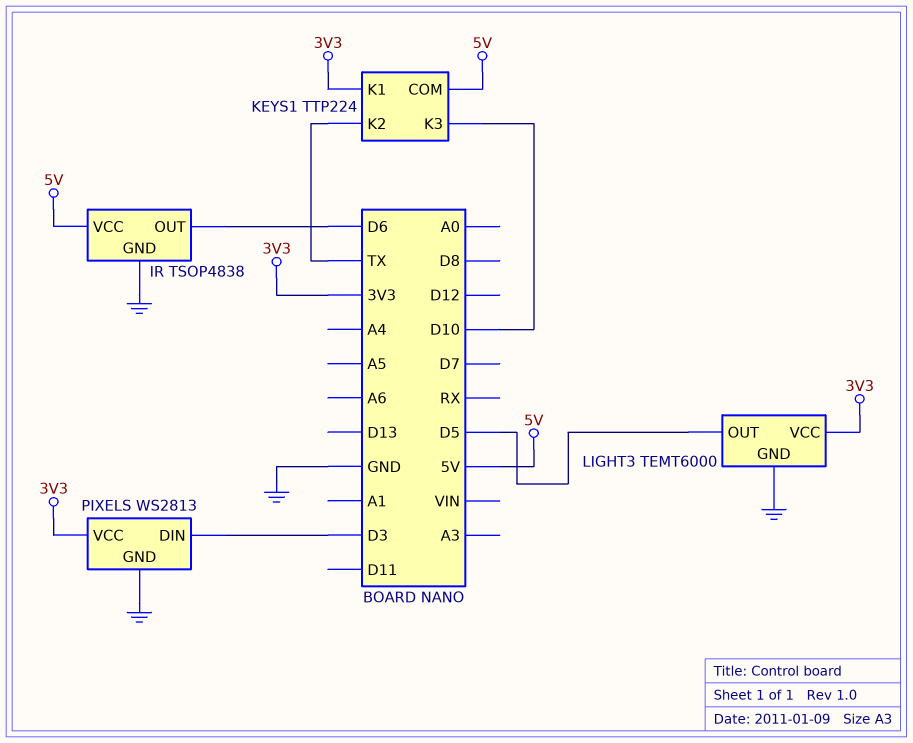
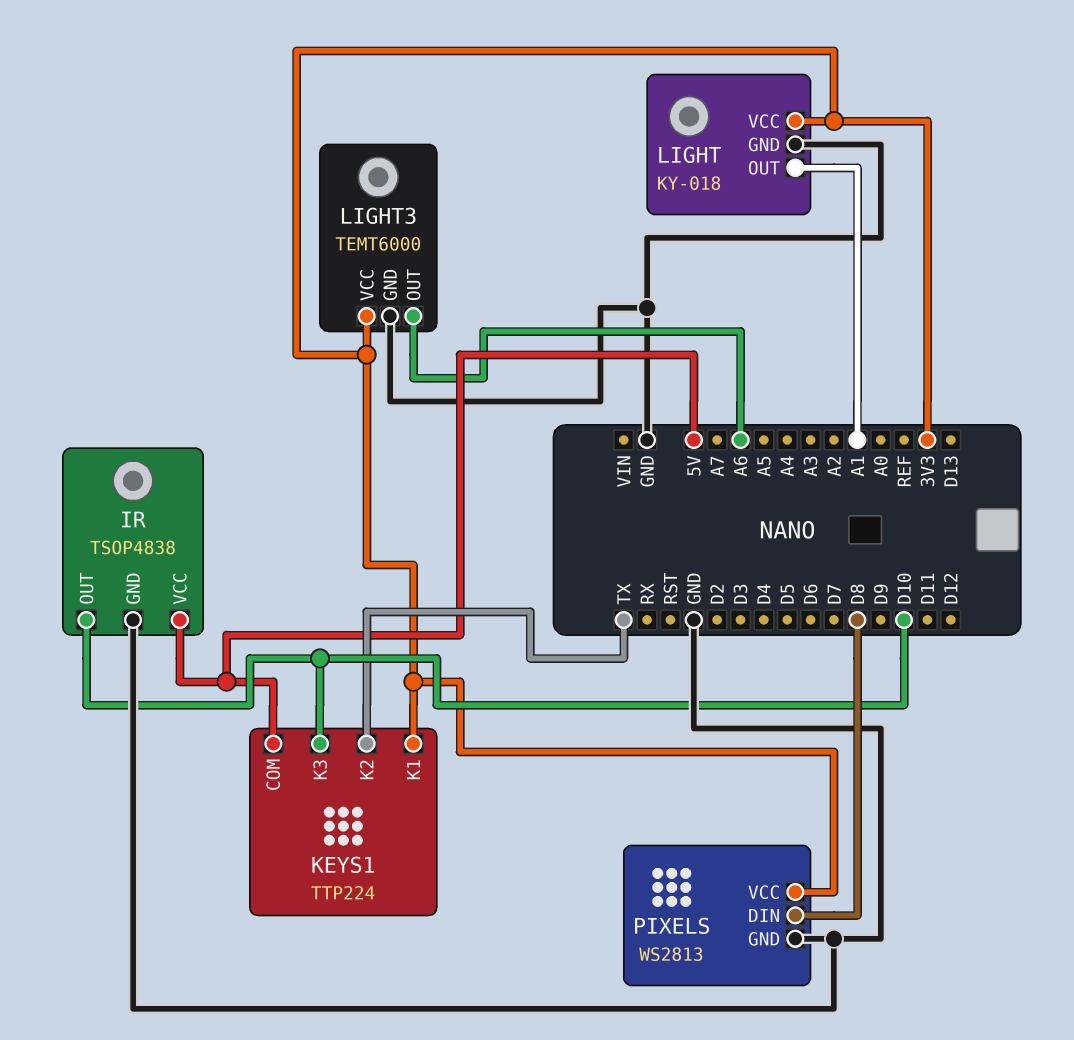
IR pin OUT: D6 -> D10
LIGHT: none -> KY-018
LIGHT pin GND: none -> GND
LIGHT pin OUT: none -> A1
LIGHT pin VCC: none -> 3V3
LIGHT3 pin OUT: D5 -> A6
PIXELS pin DIN: D3 -> D8

